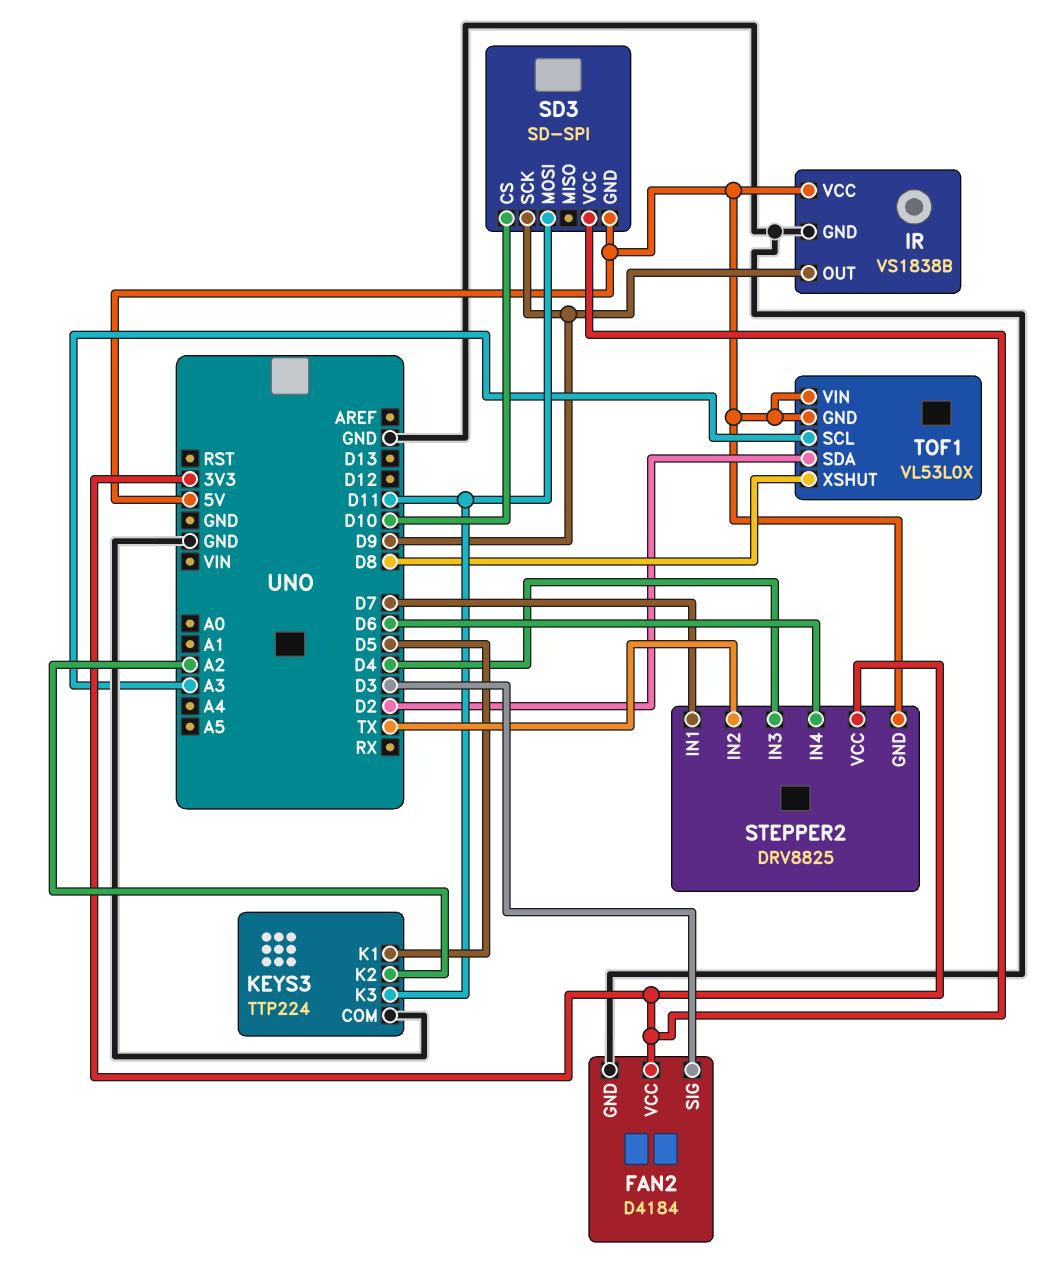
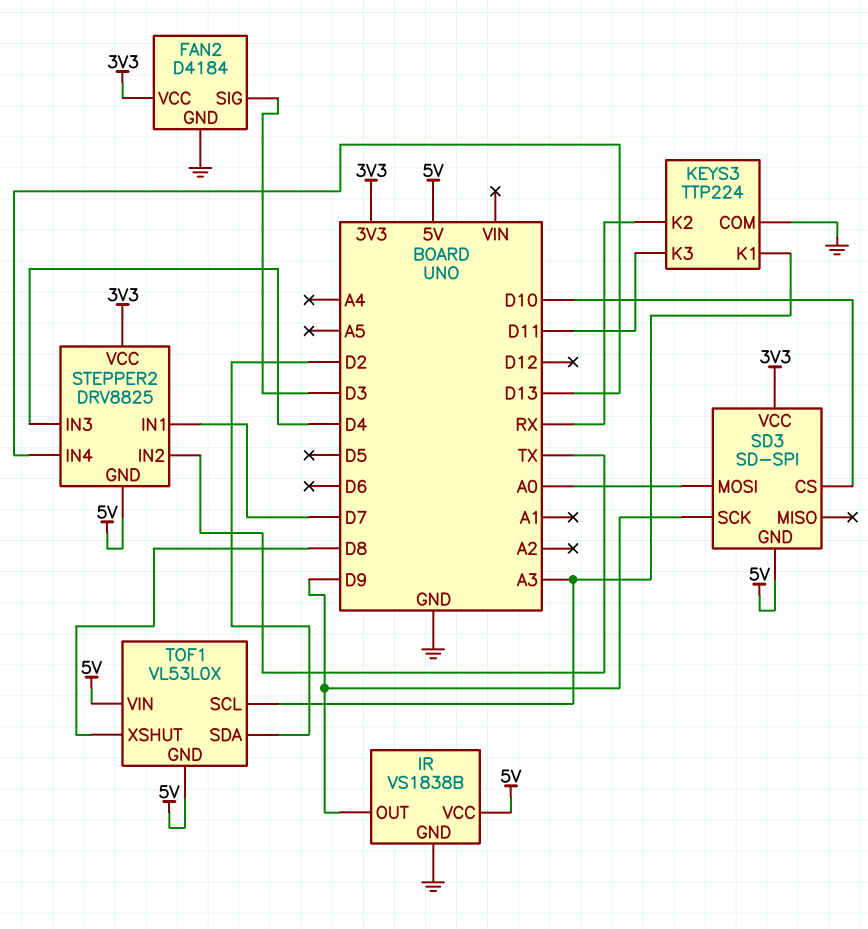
KEYS3 pin K1: D5 -> A3
KEYS3 pin K2: A2 -> RX
SD3 pin MOSI: D11 -> A0
STEPPER2 pin IN4: D6 -> D13

